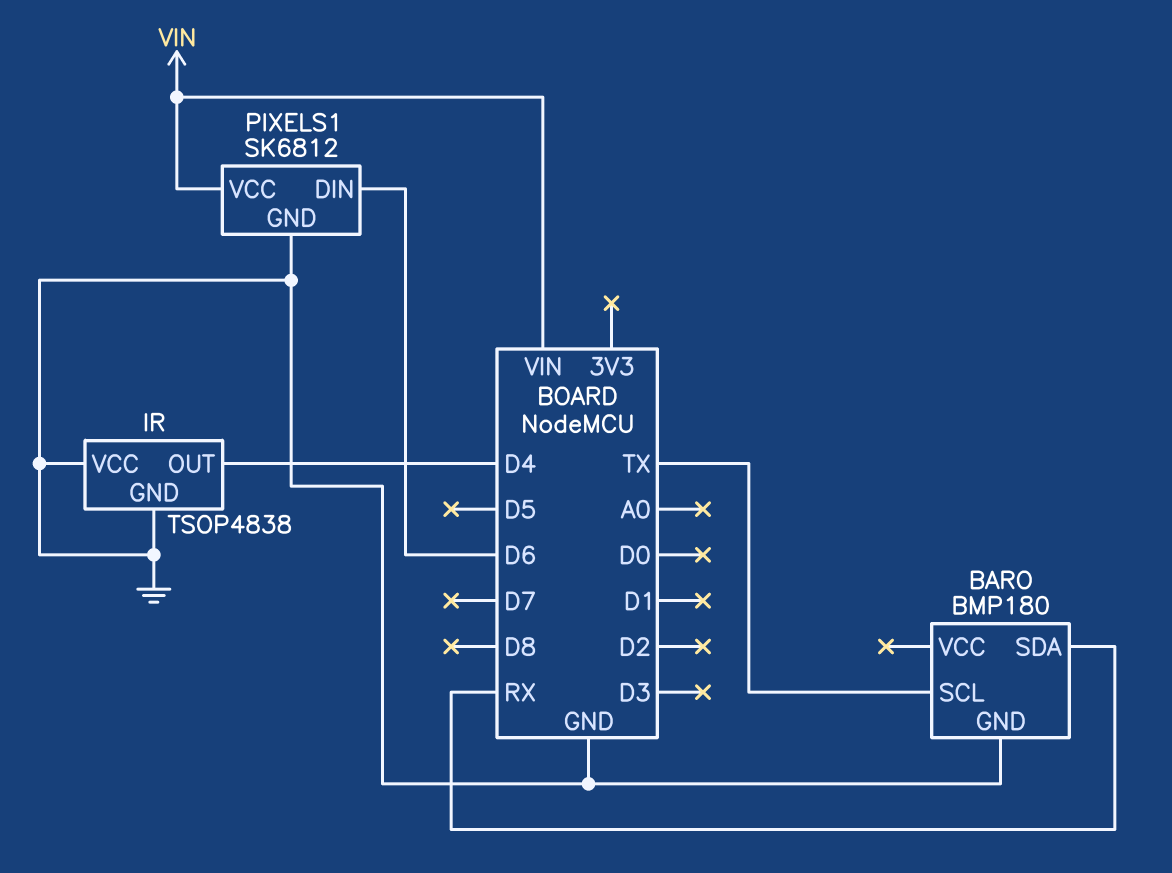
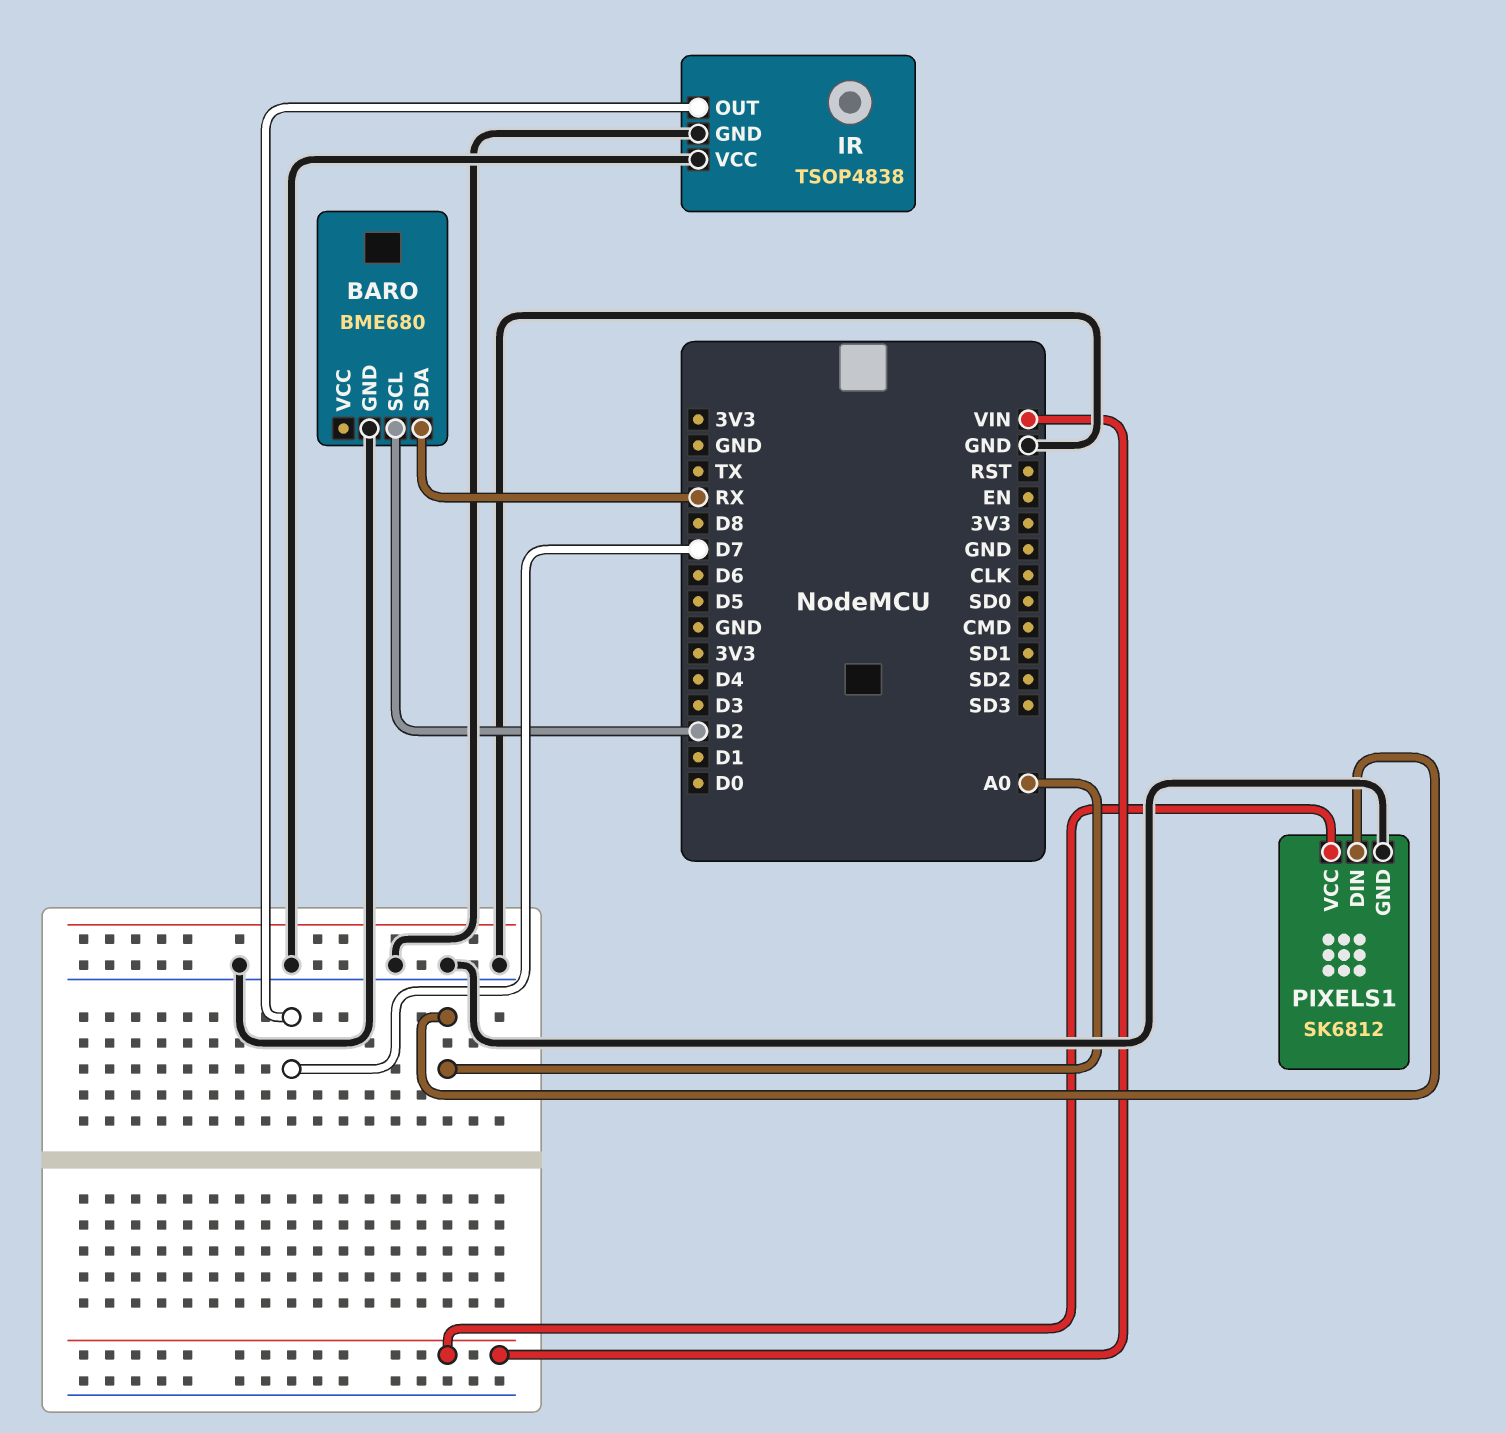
BARO: BMP180 -> BME680
BARO pin SCL: TX -> D2
IR pin OUT: D4 -> D7
PIXELS1 pin DIN: D6 -> A0

